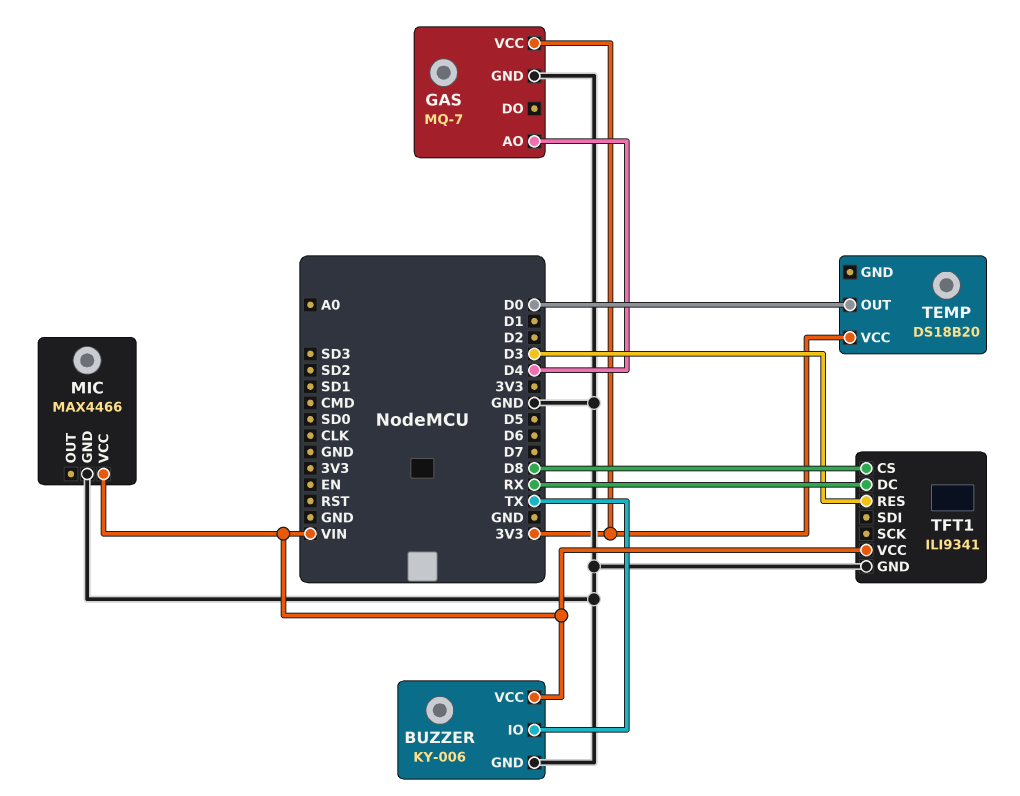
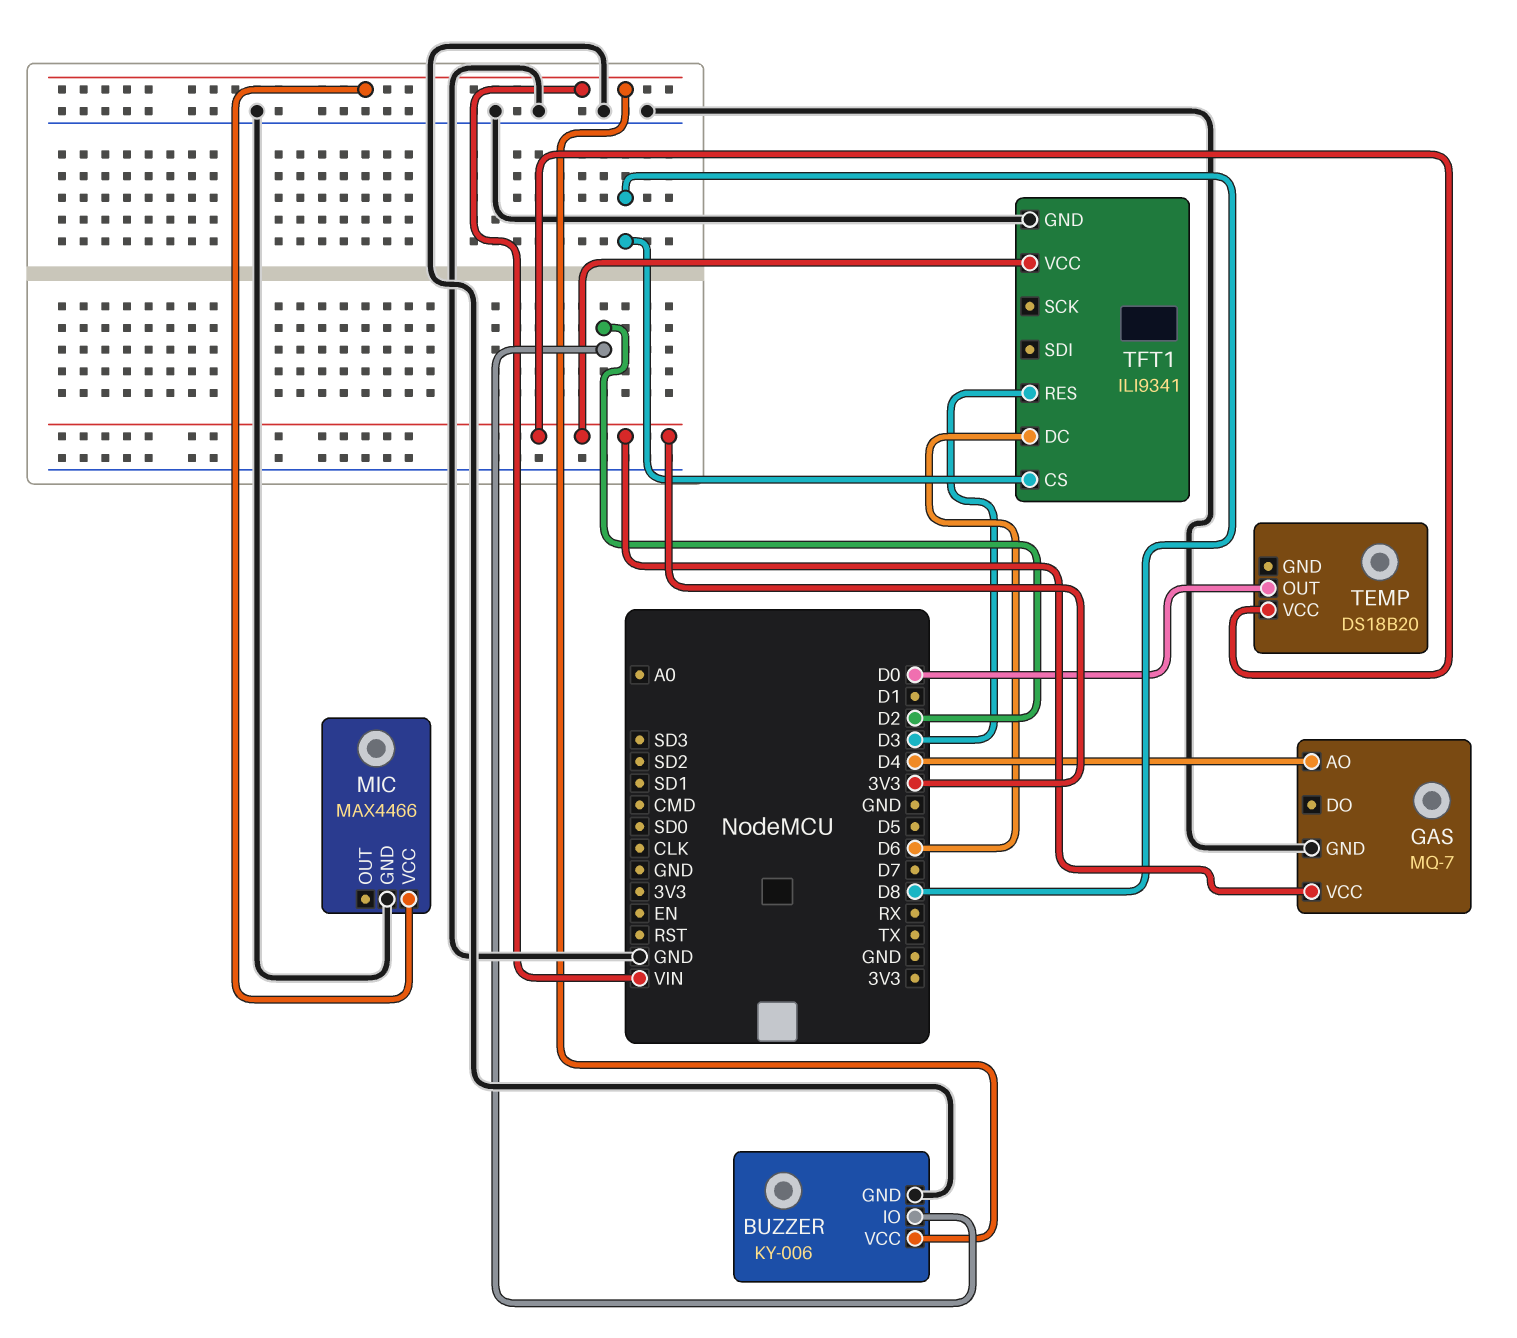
BUZZER pin IO: TX -> D2
TFT1 pin DC: RX -> D6
TFT1 pin VCC: VIN -> 3V3

